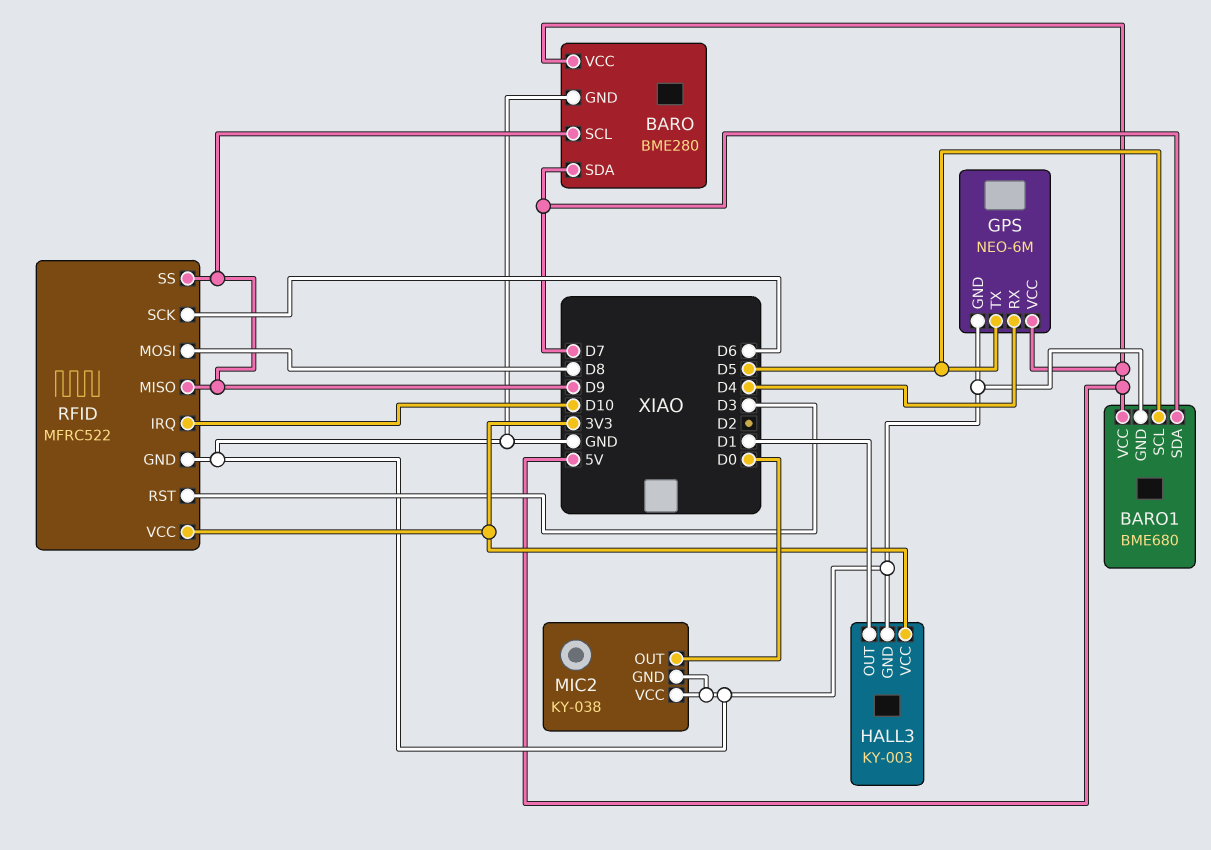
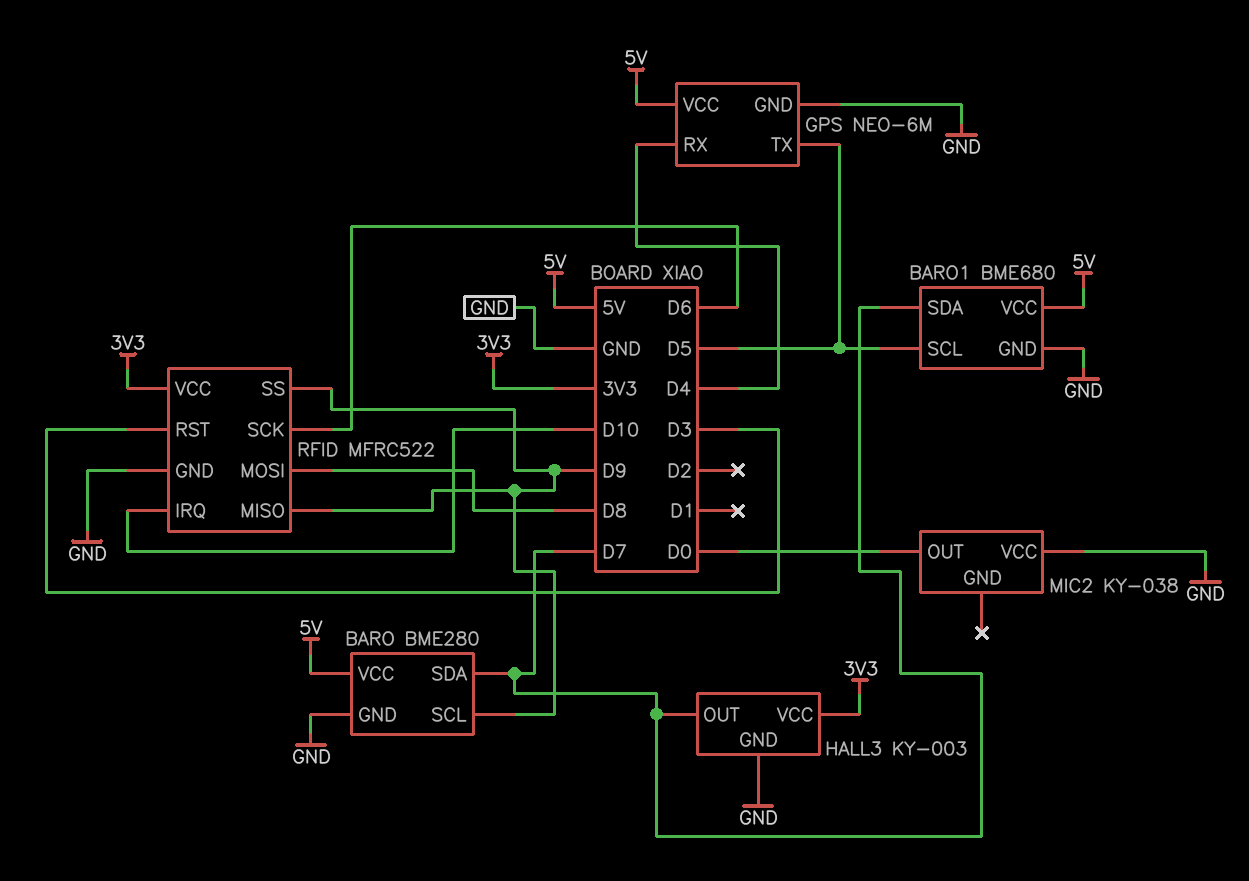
HALL3 pin OUT: D1 -> D7
MIC2 pin GND: GND -> none

